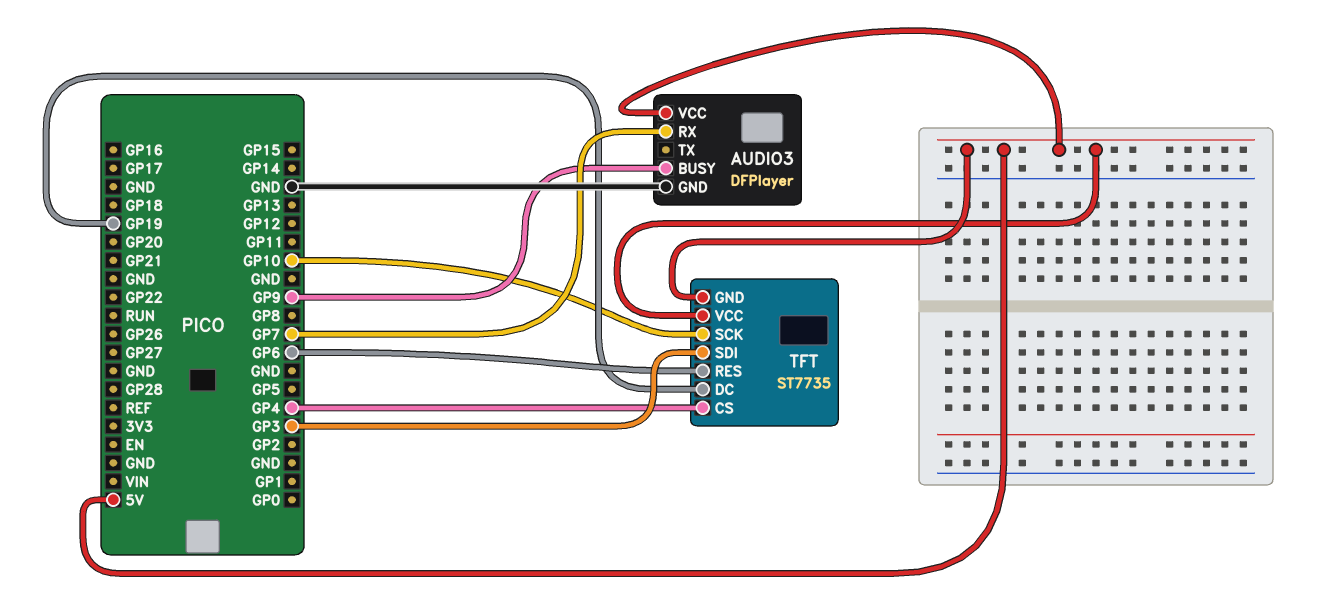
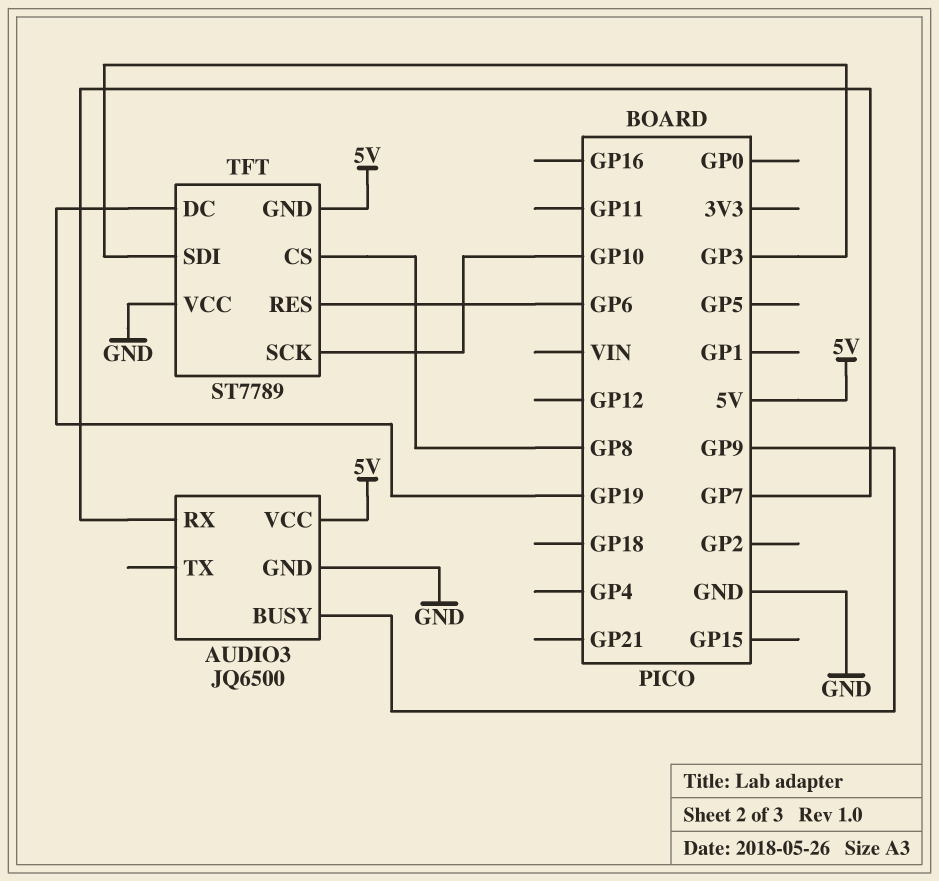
AUDIO3: DFPlayer -> JQ6500
TFT: ST7735 -> ST7789
TFT pin CS: GP4 -> GP8
TFT pin VCC: 5V -> GND

